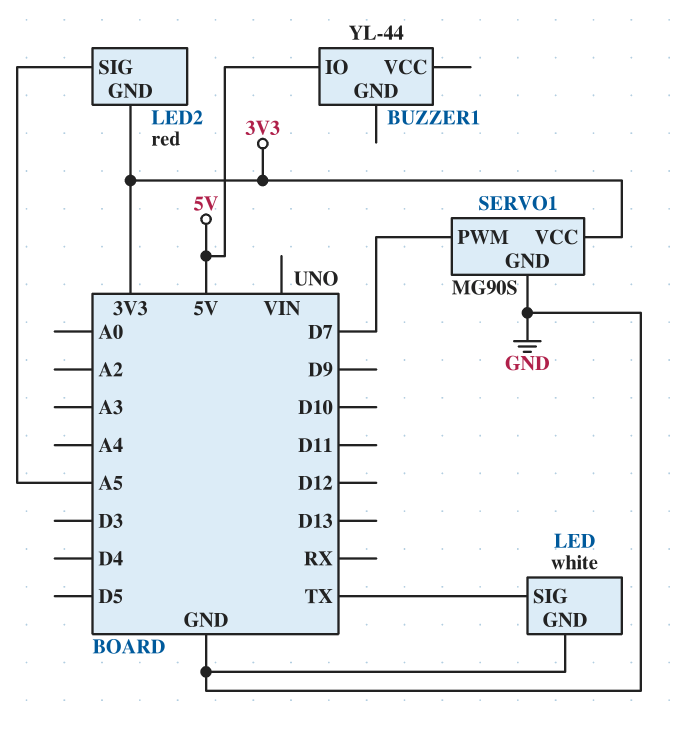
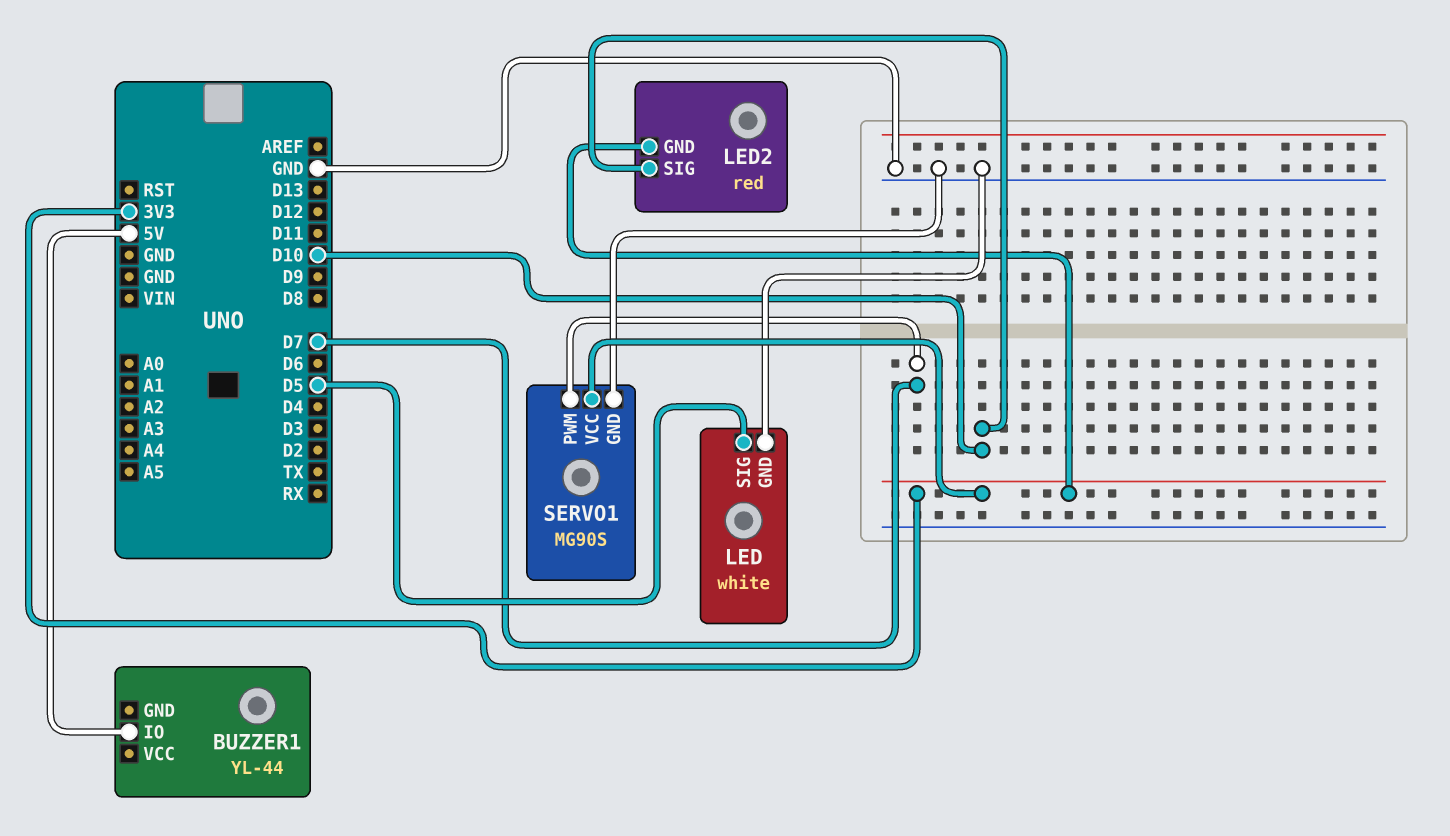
LED pin SIG: TX -> D5
LED2 pin SIG: A5 -> D10

